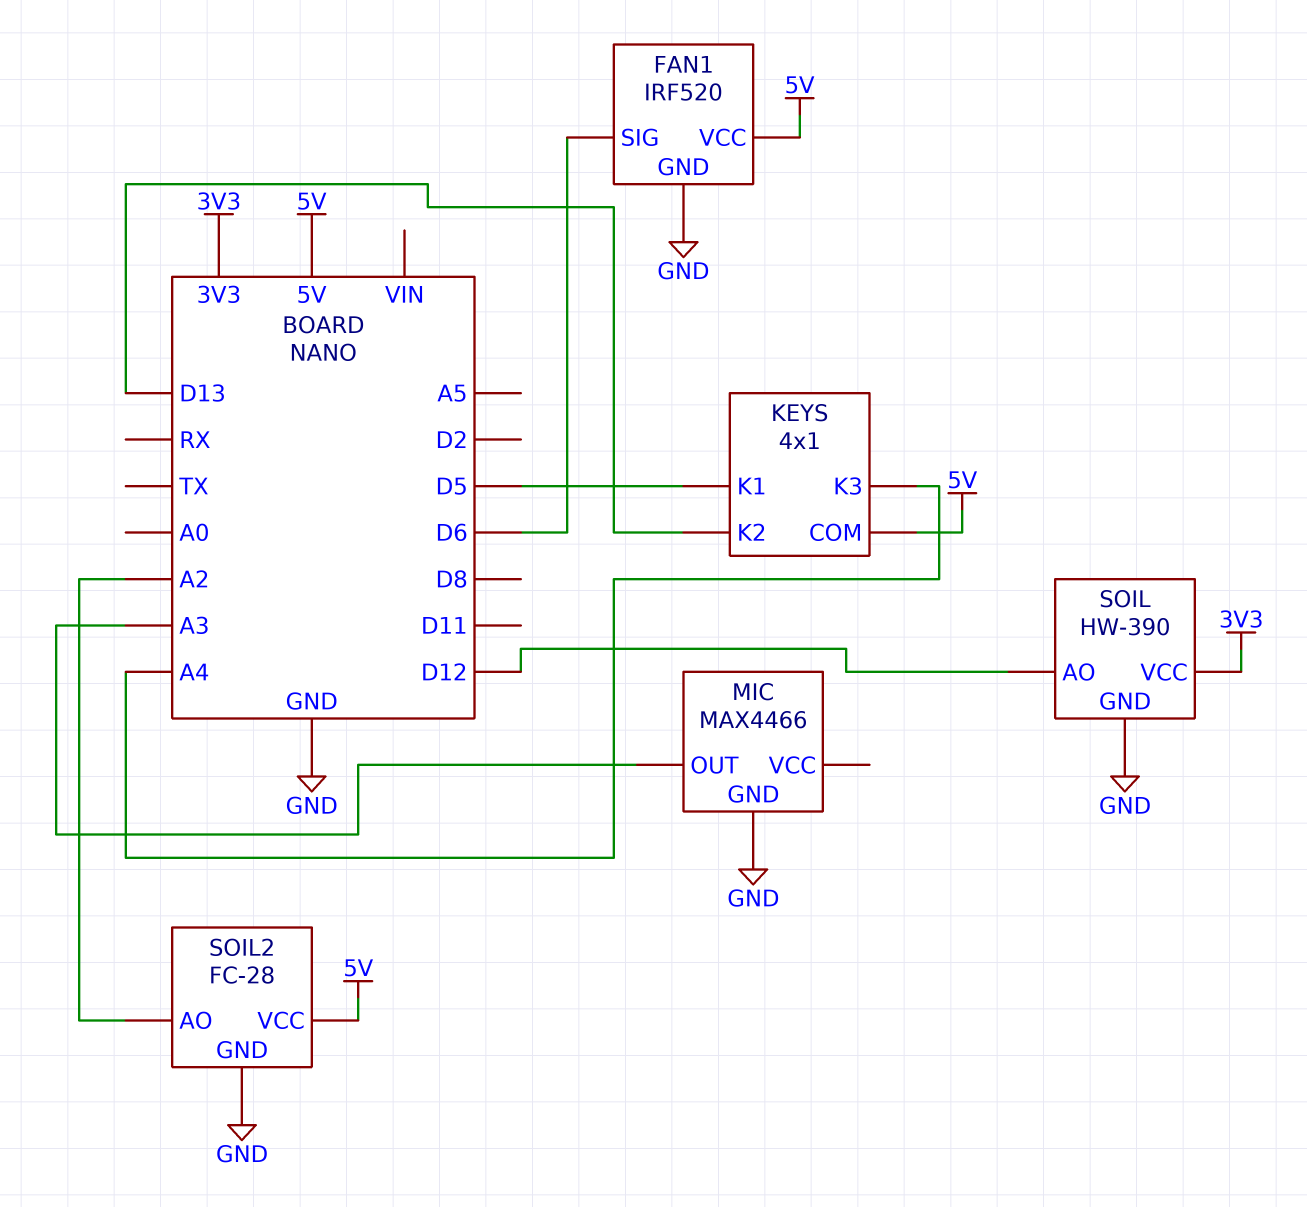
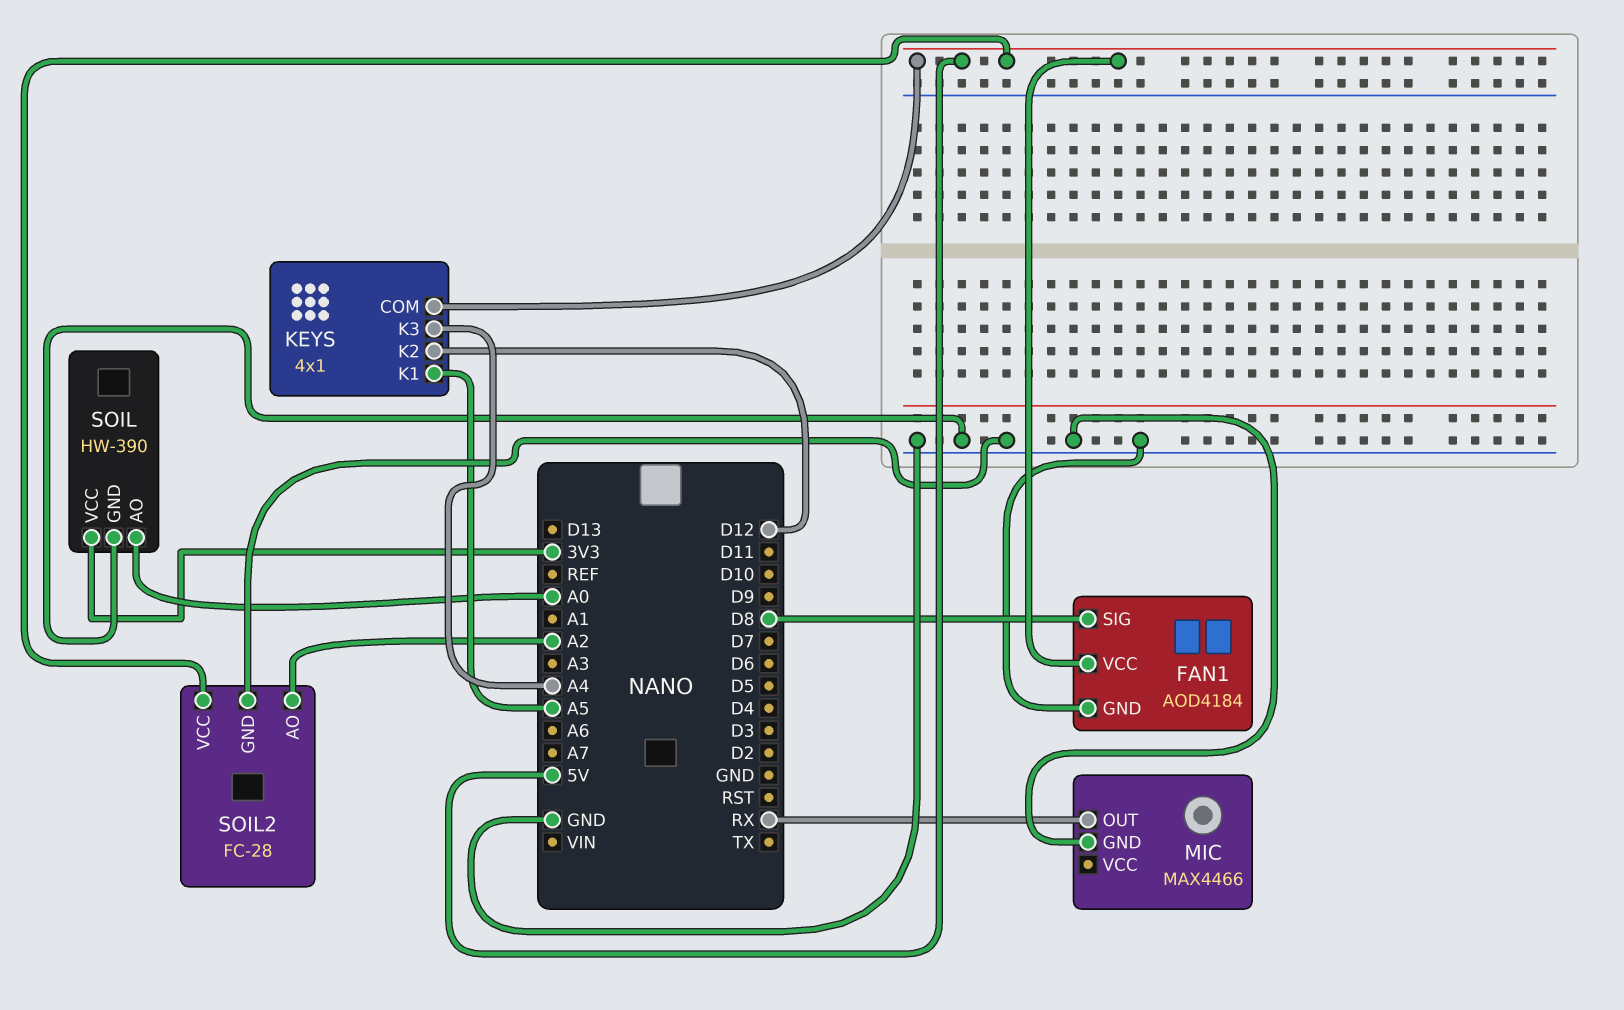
FAN1: IRF520 -> AOD4184
FAN1 pin SIG: D6 -> D8
KEYS pin K1: D5 -> A5
KEYS pin K2: D13 -> D12
MIC pin OUT: A3 -> RX
SOIL pin AO: D12 -> A0

